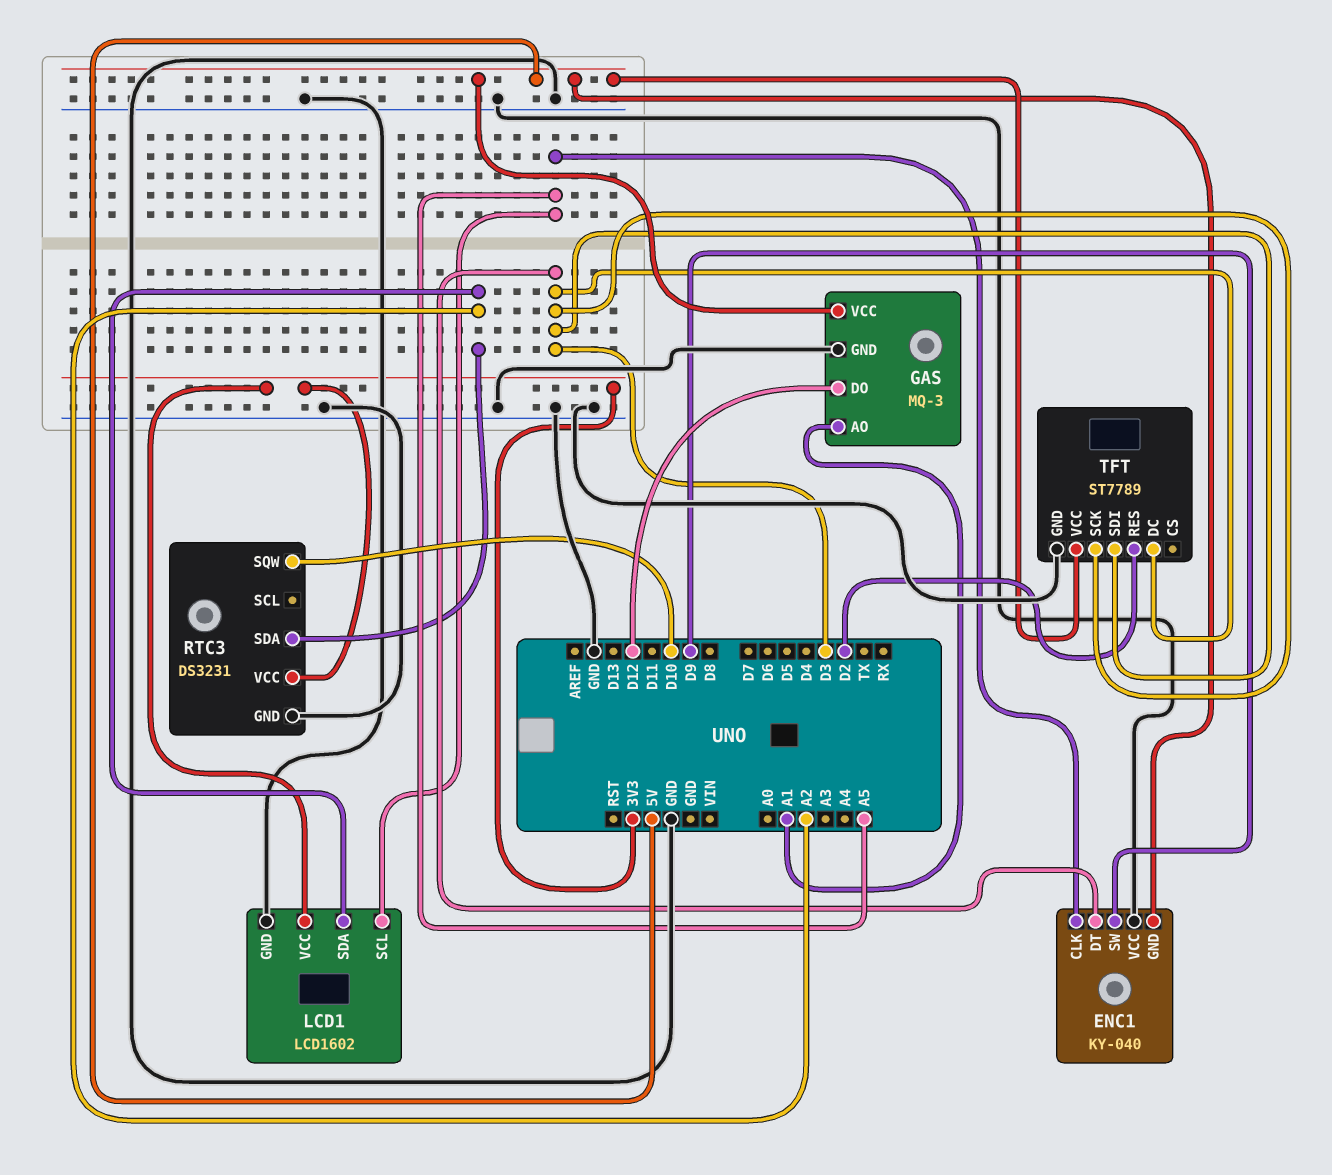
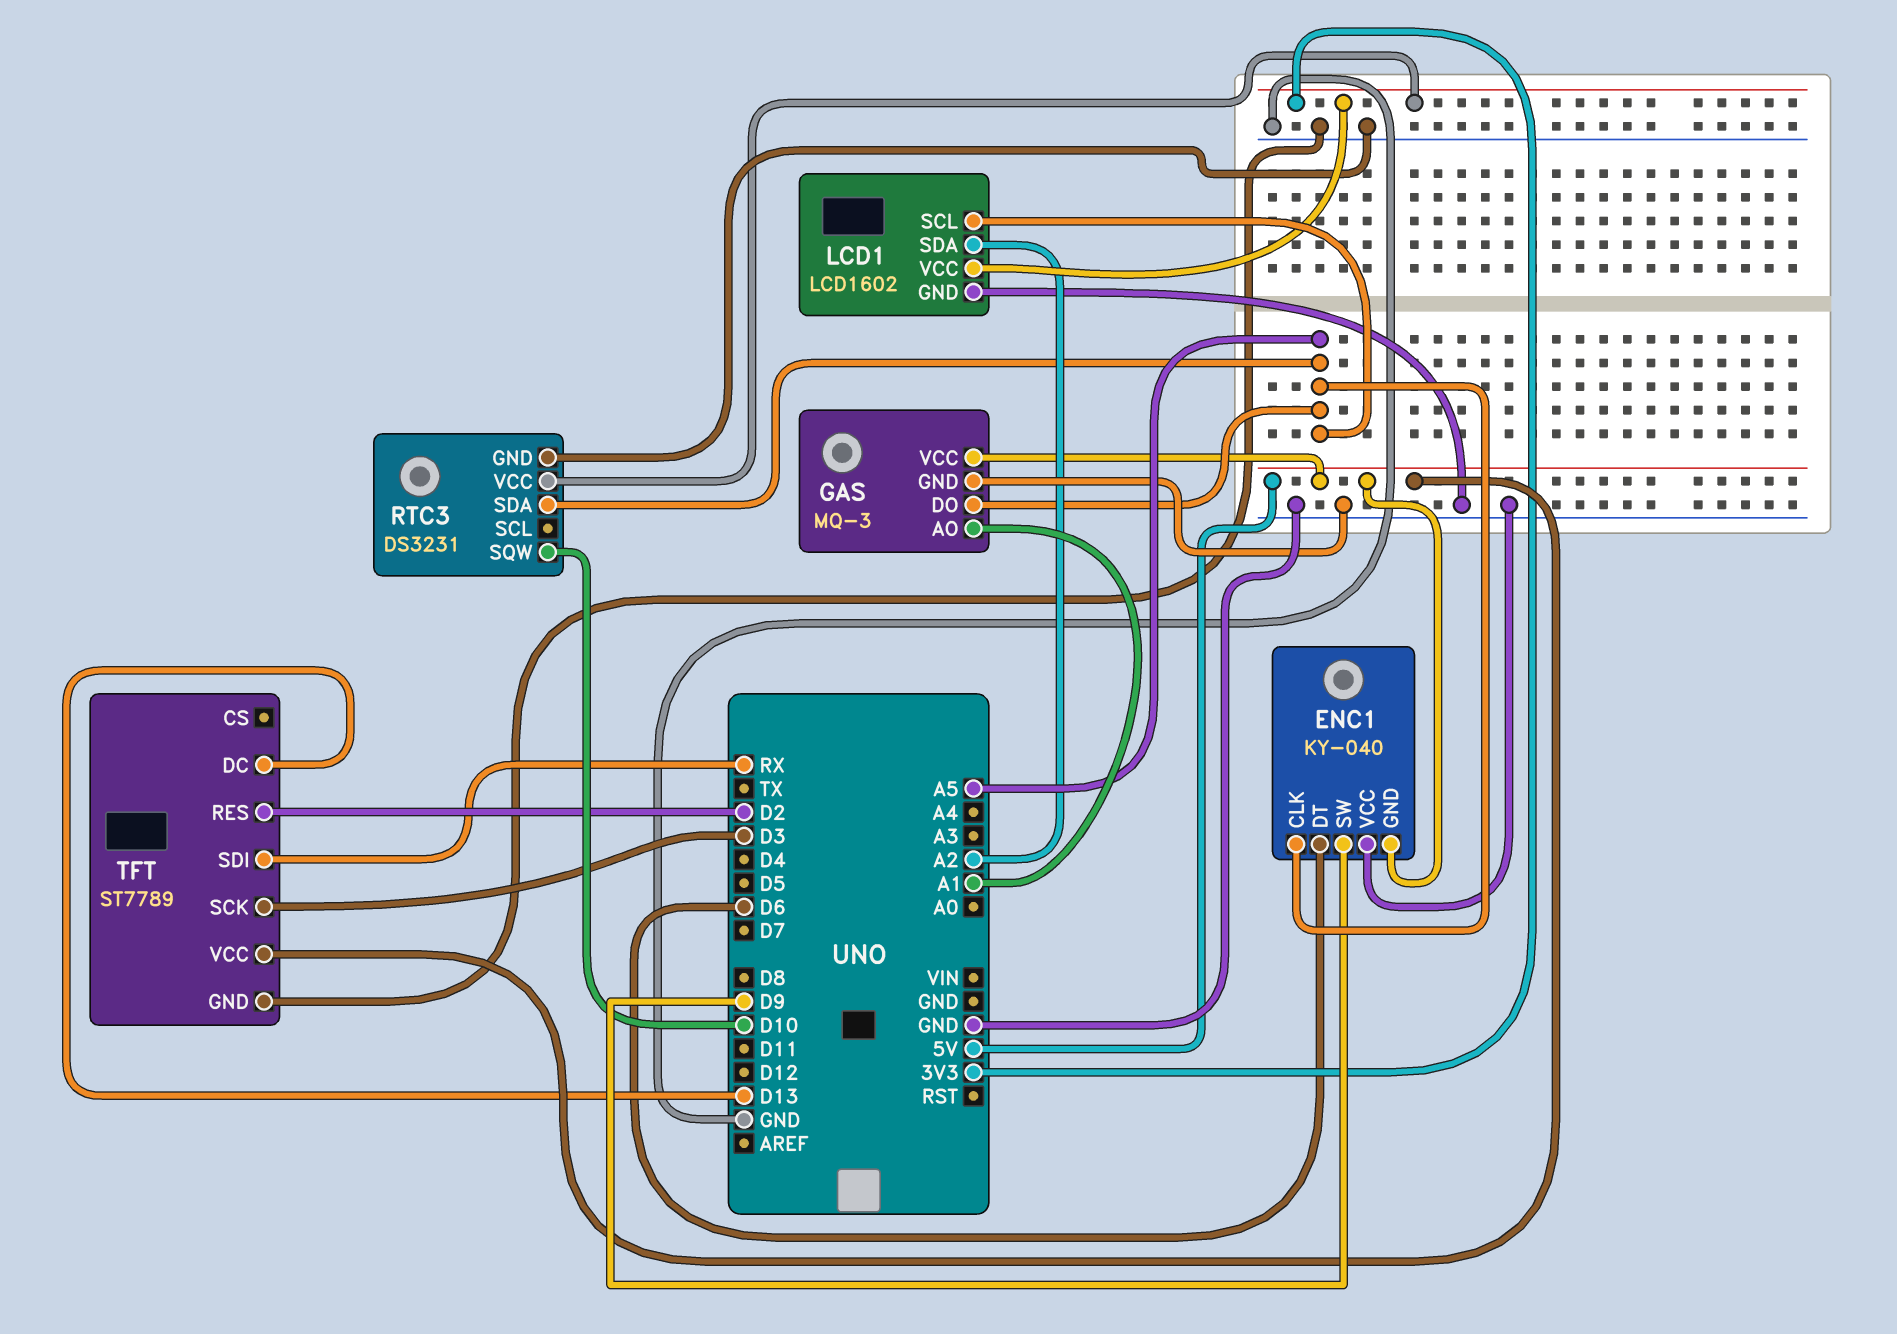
ENC1 pin DT: D3 -> D6
GAS pin DO: D12 -> A5
RTC3 pin SDA: A2 -> A5
TFT pin DC: D3 -> D13
TFT pin SDI: D3 -> RX

